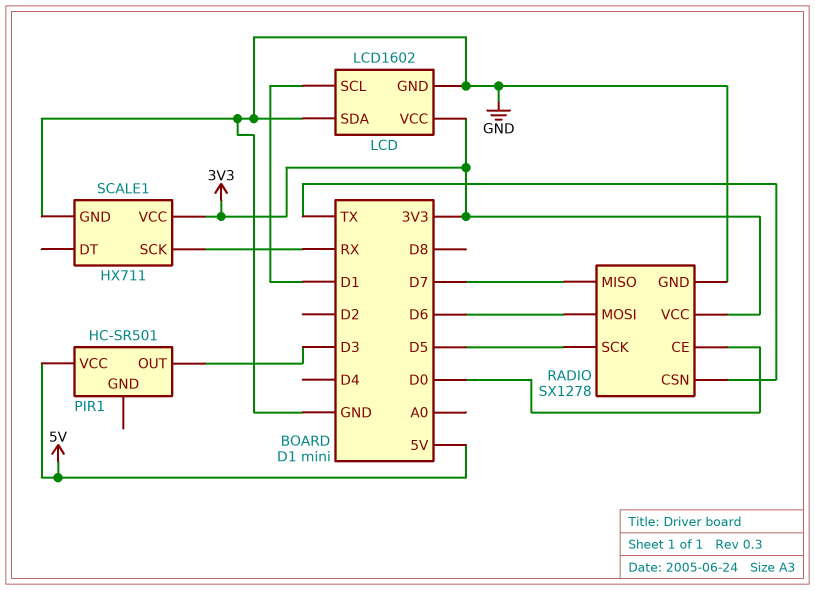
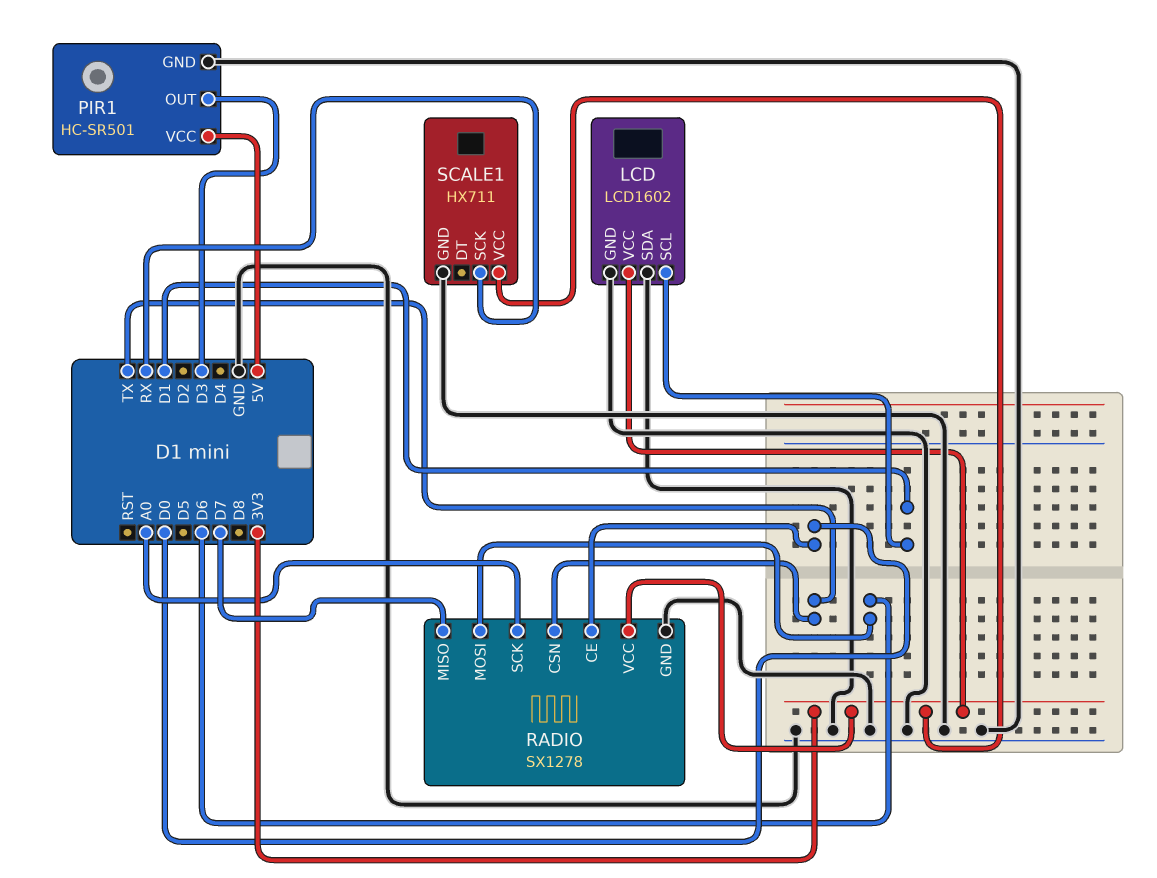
PIR1 pin GND: none -> GND
RADIO pin SCK: D5 -> A0

